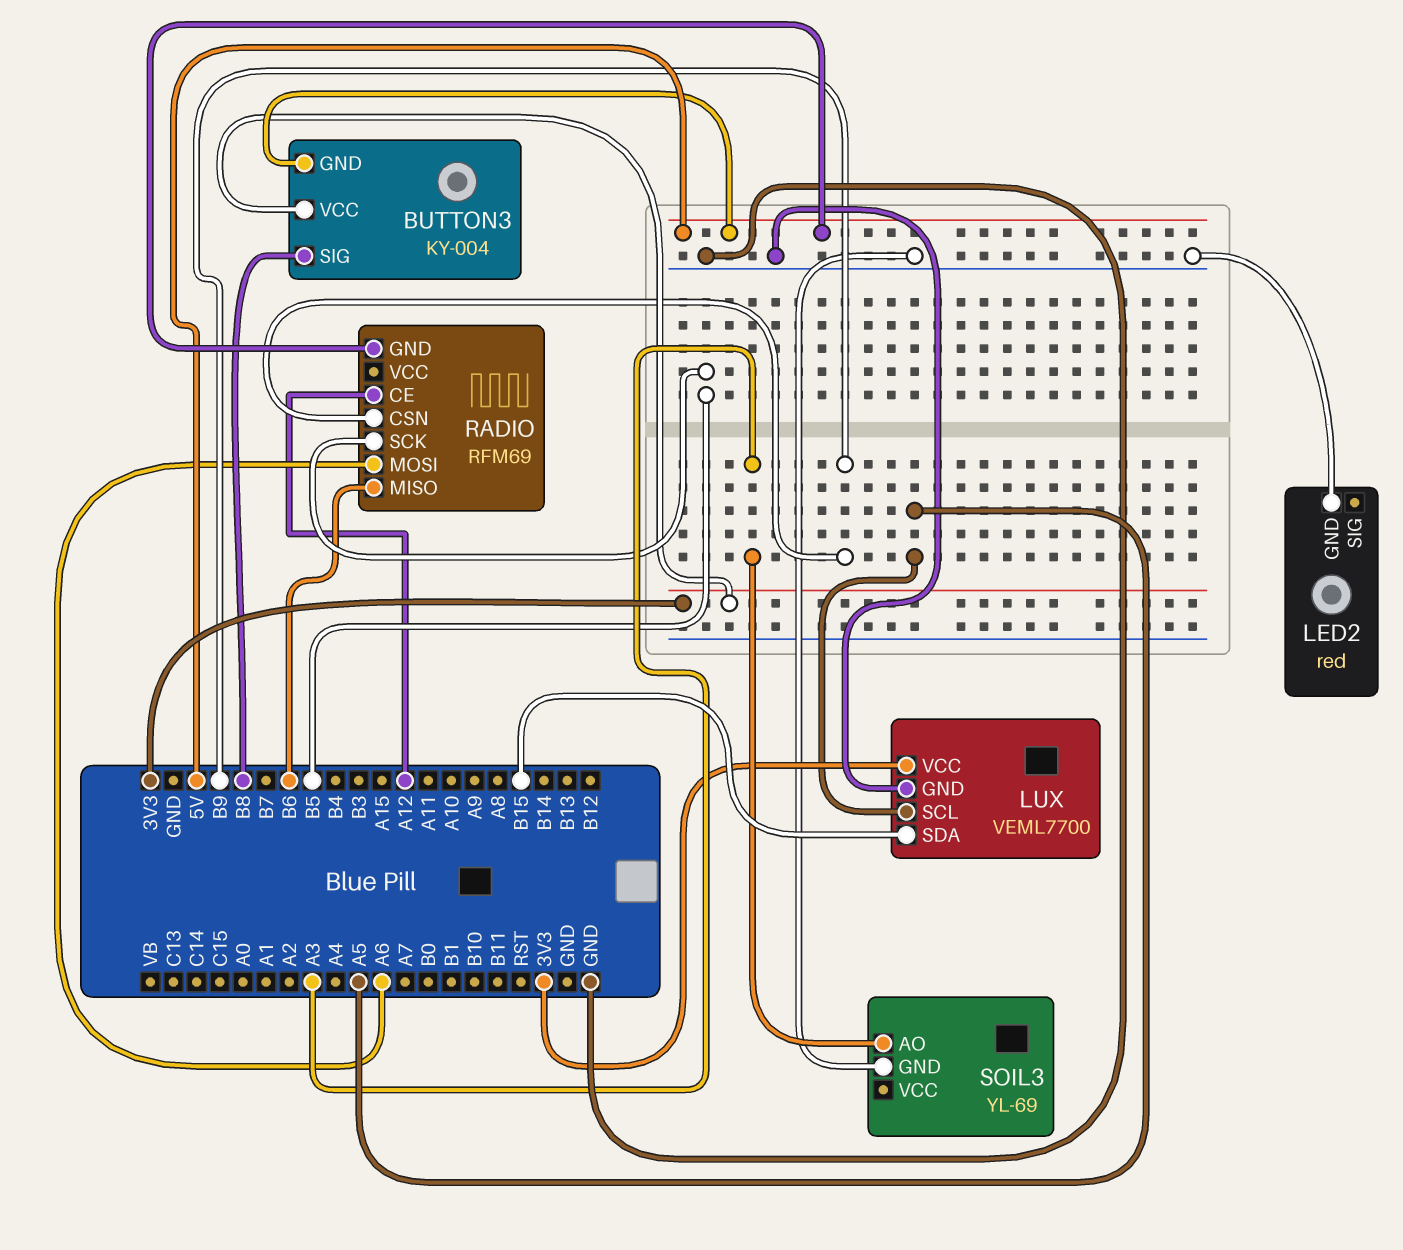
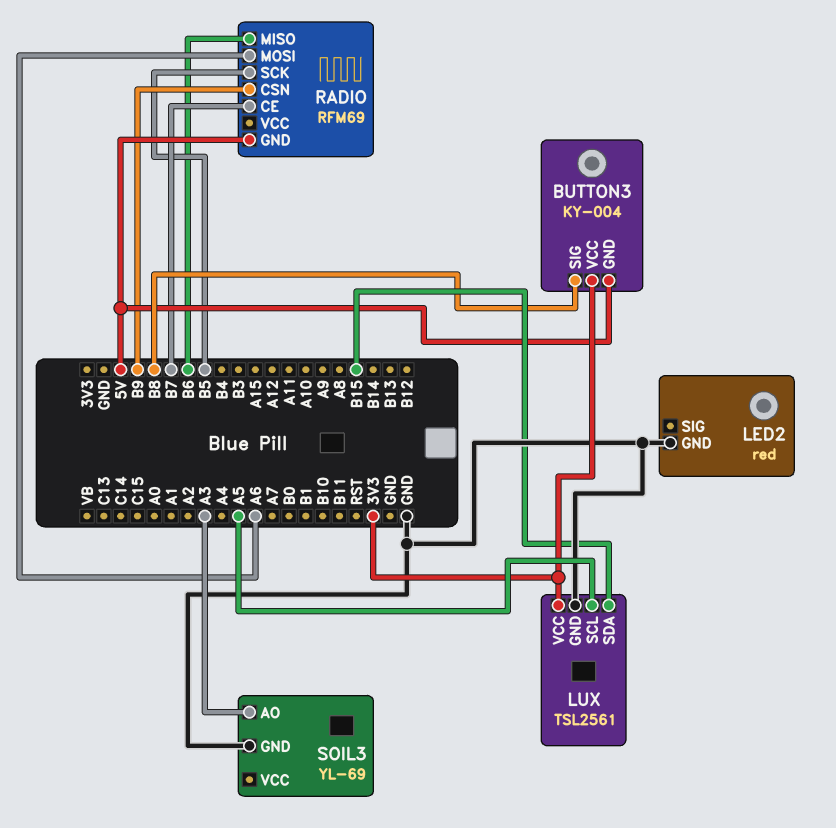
LUX: VEML7700 -> TSL2561
RADIO pin CE: A12 -> B7

